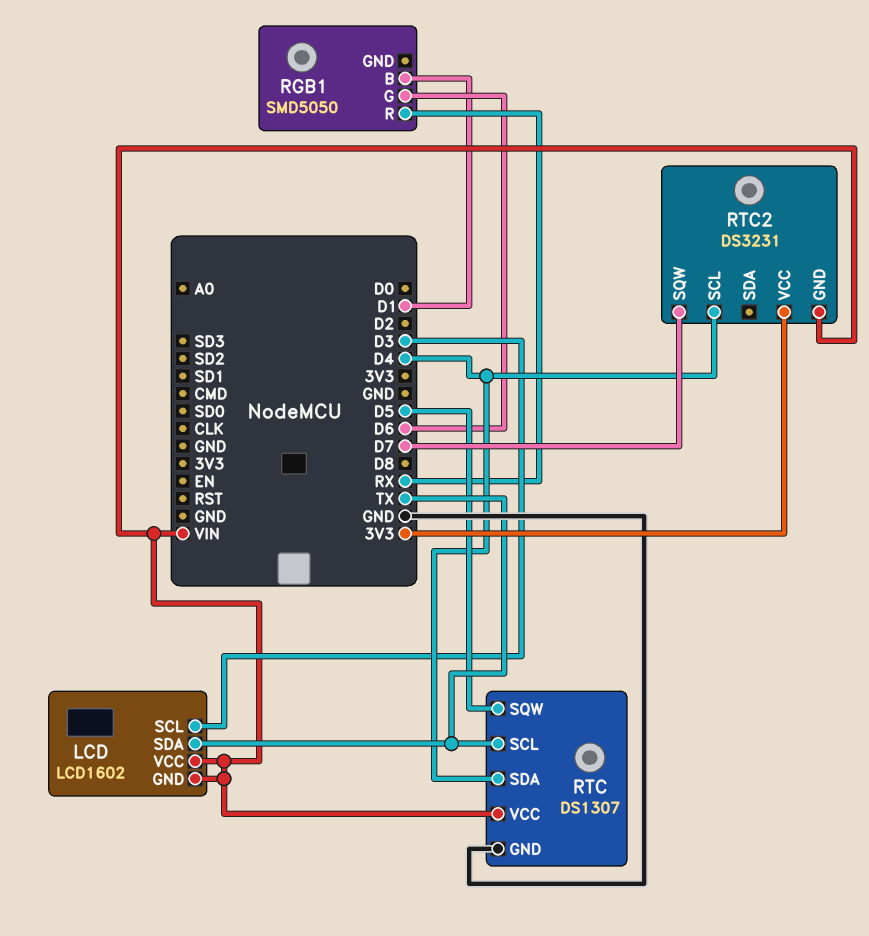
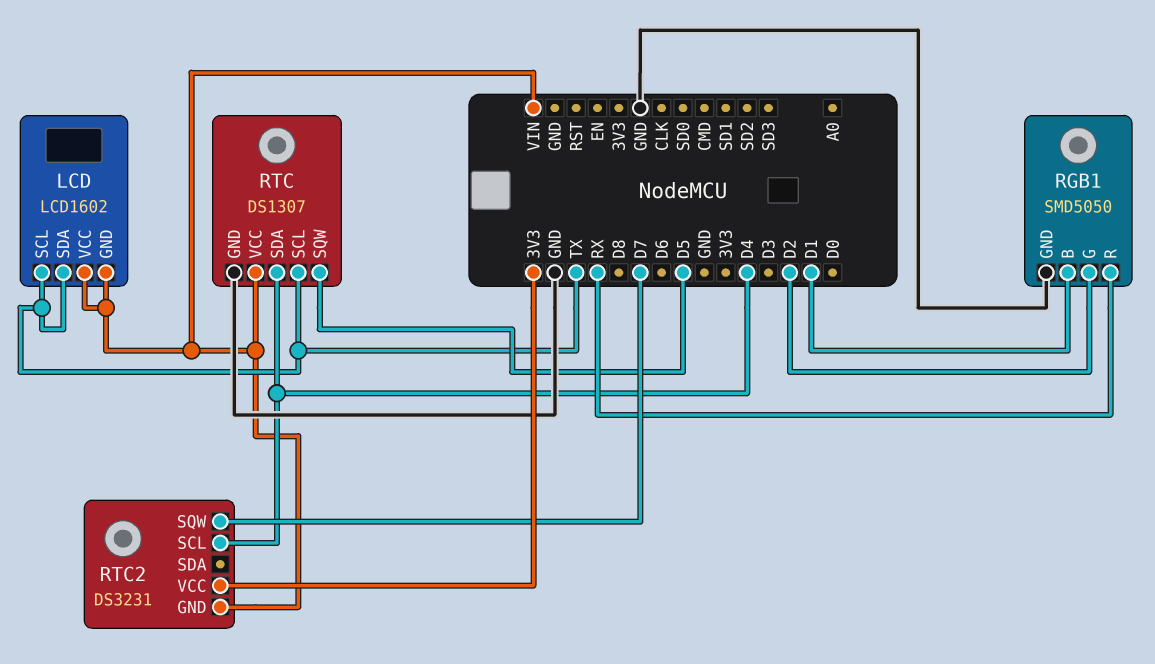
LCD pin SCL: D3 -> TX
RGB1 pin G: D6 -> D2
RGB1 pin GND: none -> GND

